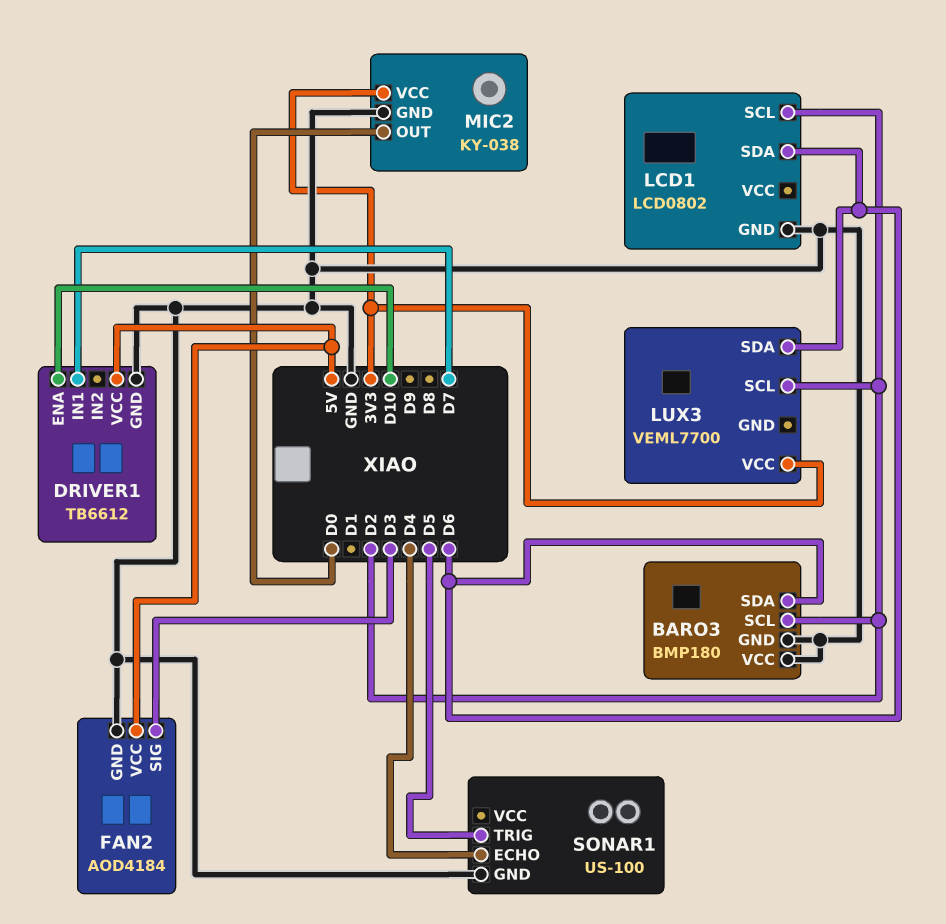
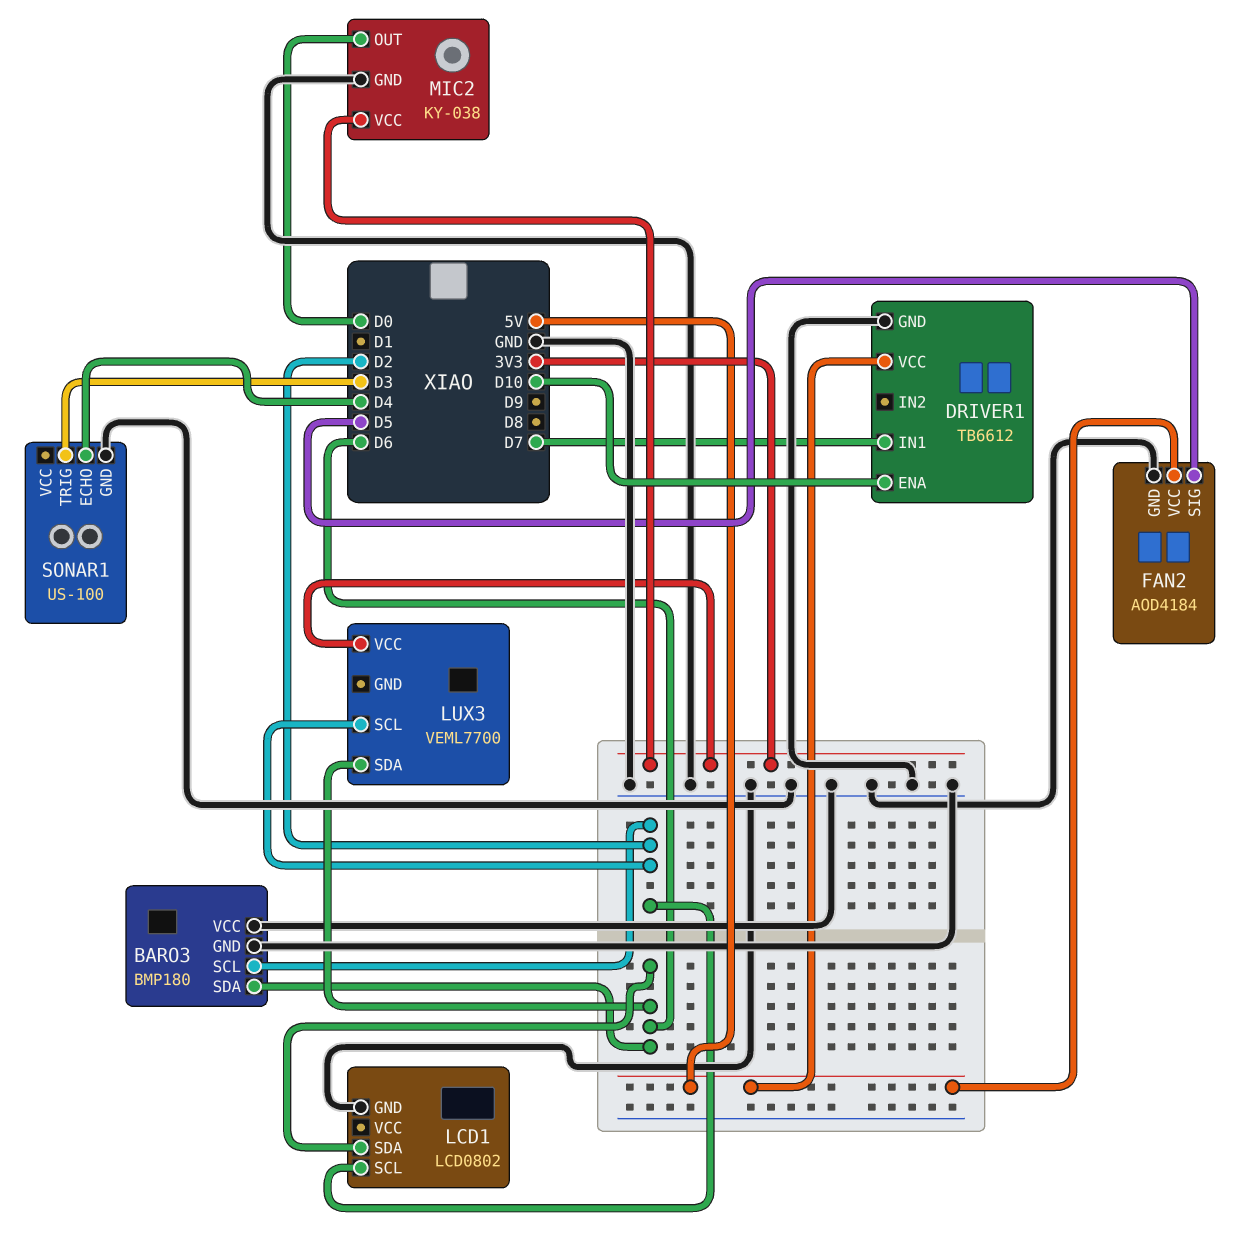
FAN2 pin SIG: D3 -> D5
SONAR1 pin TRIG: D5 -> D3

